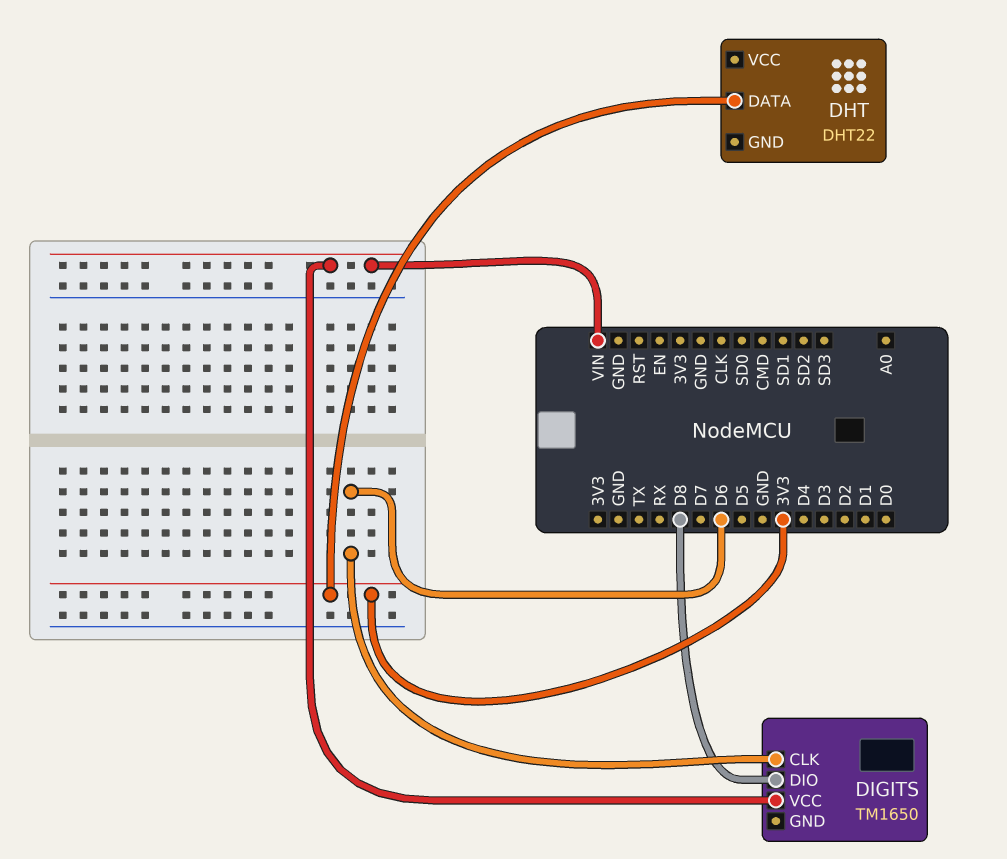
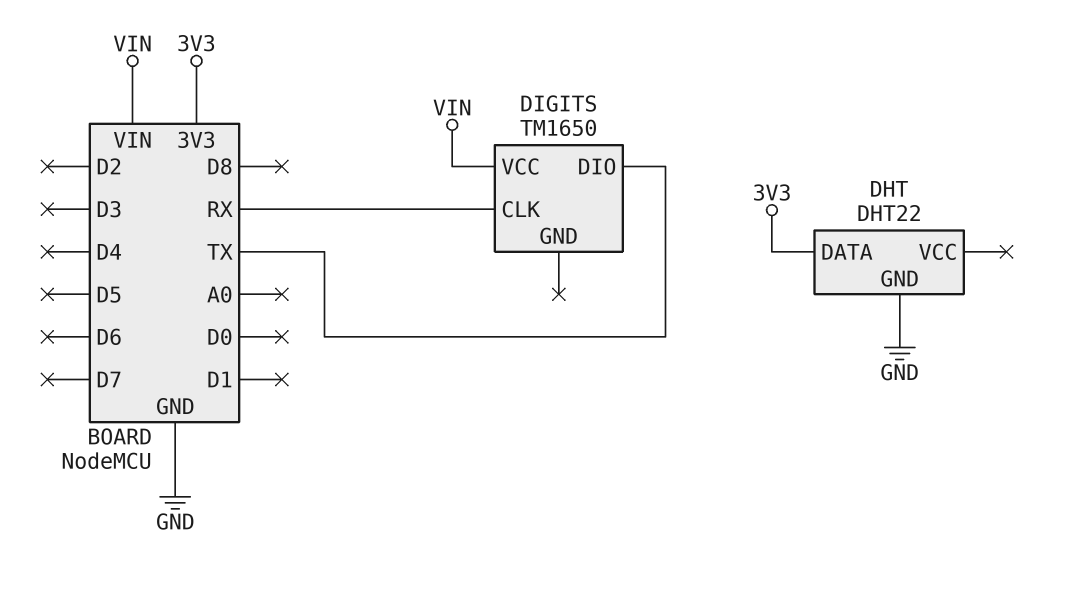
DHT pin GND: none -> GND
DIGITS pin CLK: D6 -> RX
DIGITS pin DIO: D8 -> TX

